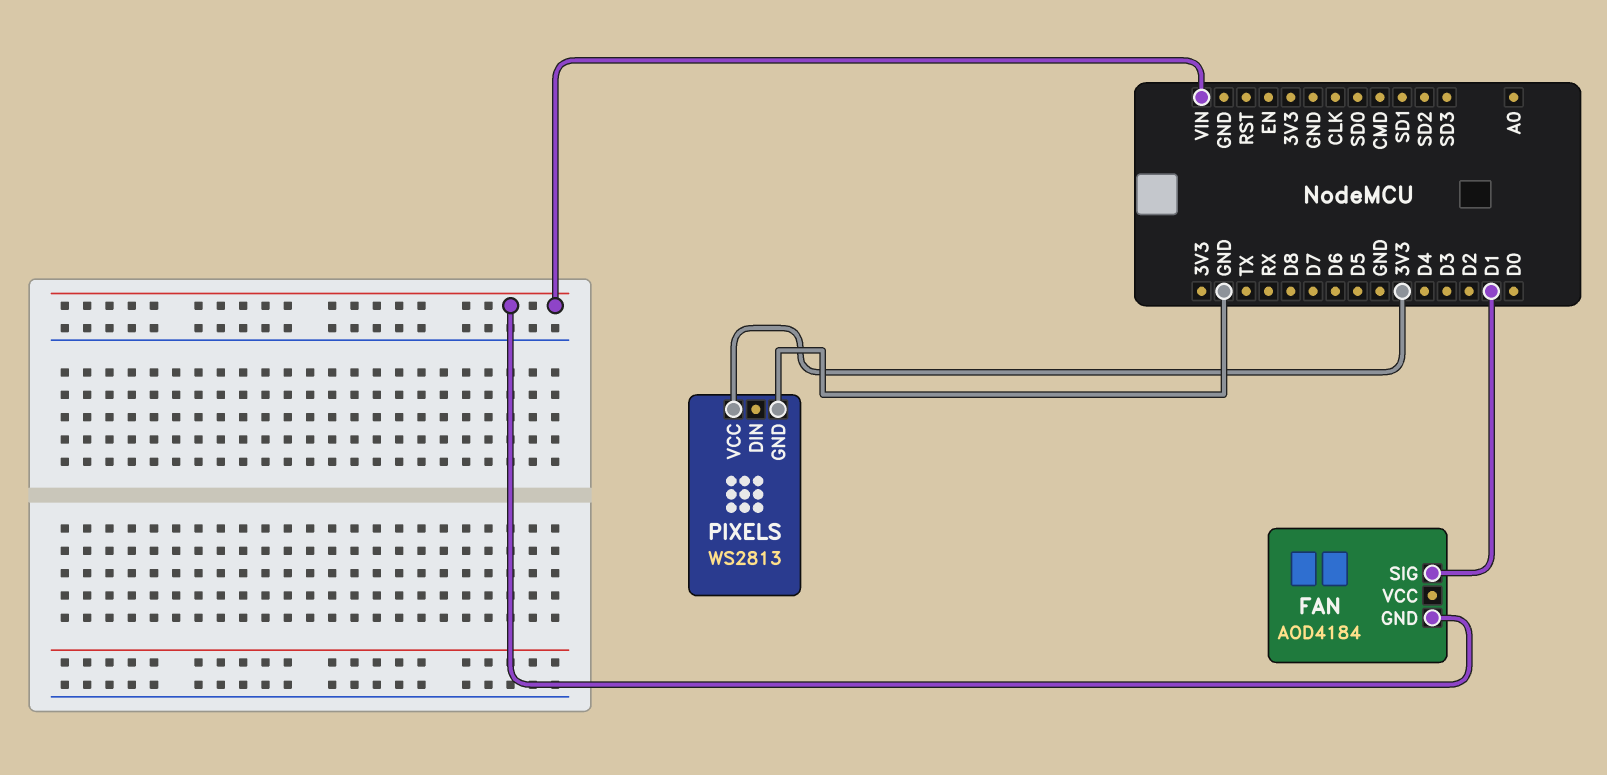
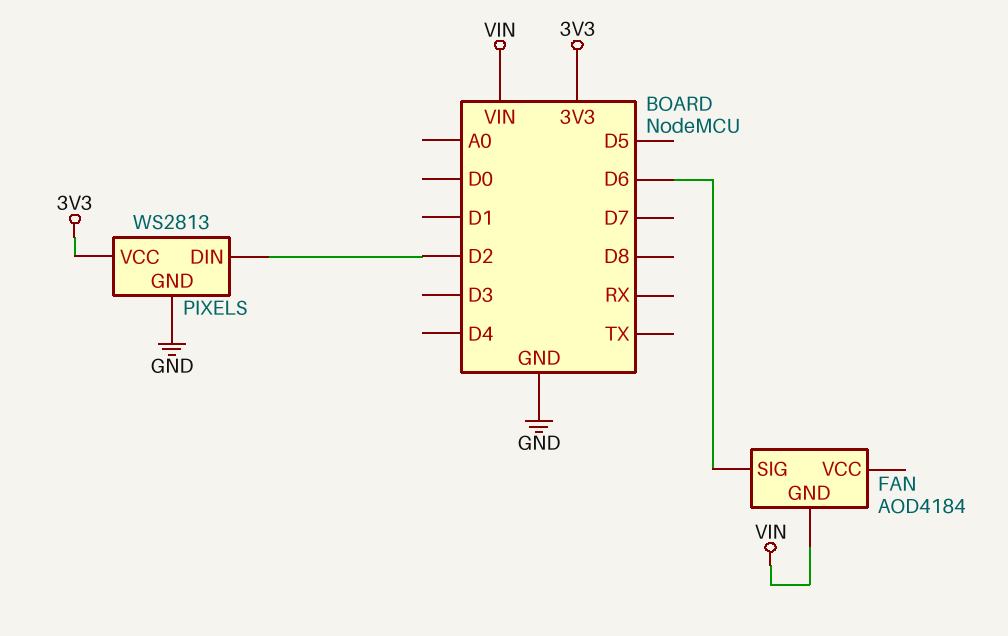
FAN pin SIG: D1 -> D6
PIXELS pin DIN: none -> D2

